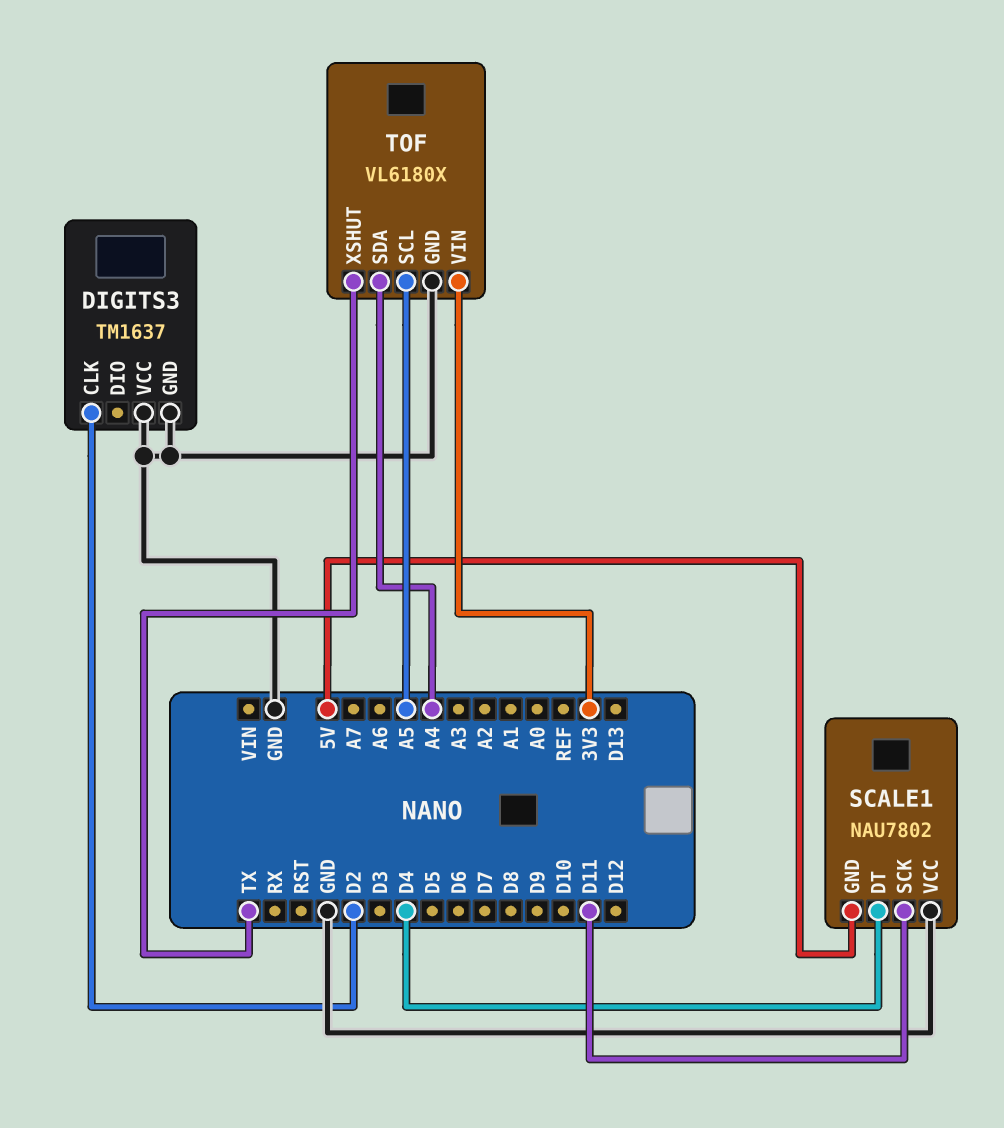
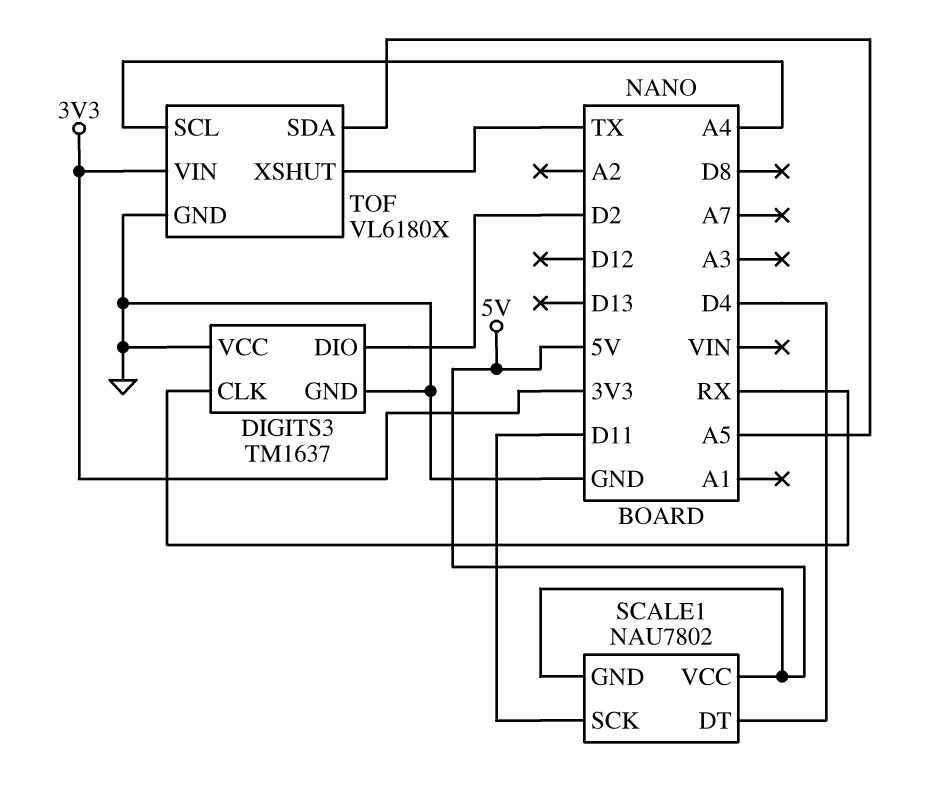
DIGITS3 pin CLK: D2 -> RX
DIGITS3 pin DIO: none -> D2
SCALE1 pin VCC: GND -> 5V
TOF pin SCL: A5 -> A4
TOF pin SDA: A4 -> A5

